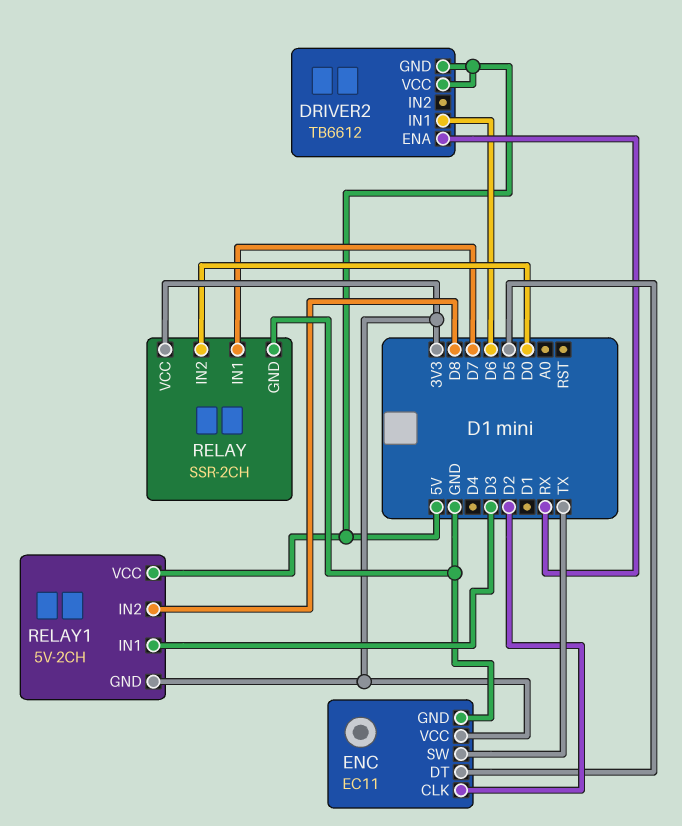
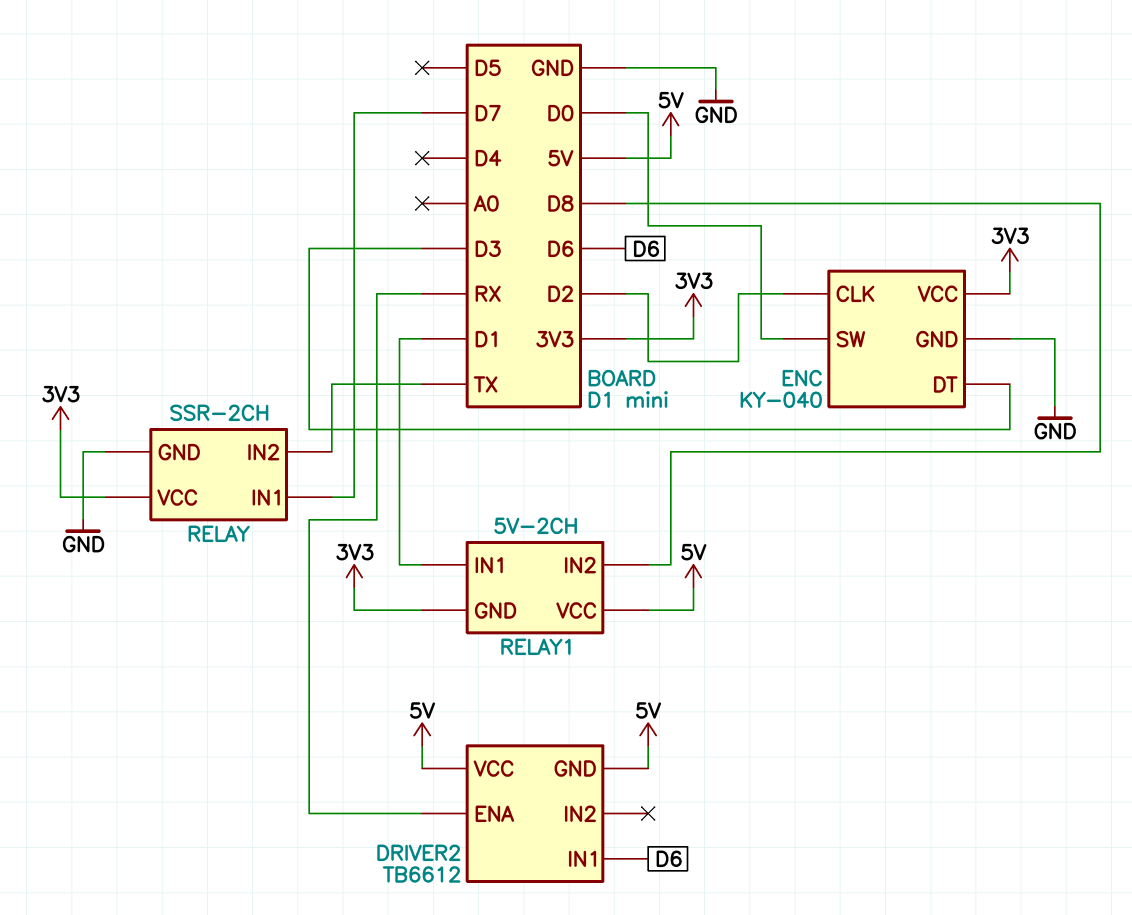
ENC: EC11 -> KY-040
ENC pin DT: D5 -> D3
ENC pin SW: TX -> D0
RELAY pin IN2: D0 -> TX
RELAY1 pin IN1: D3 -> D1

